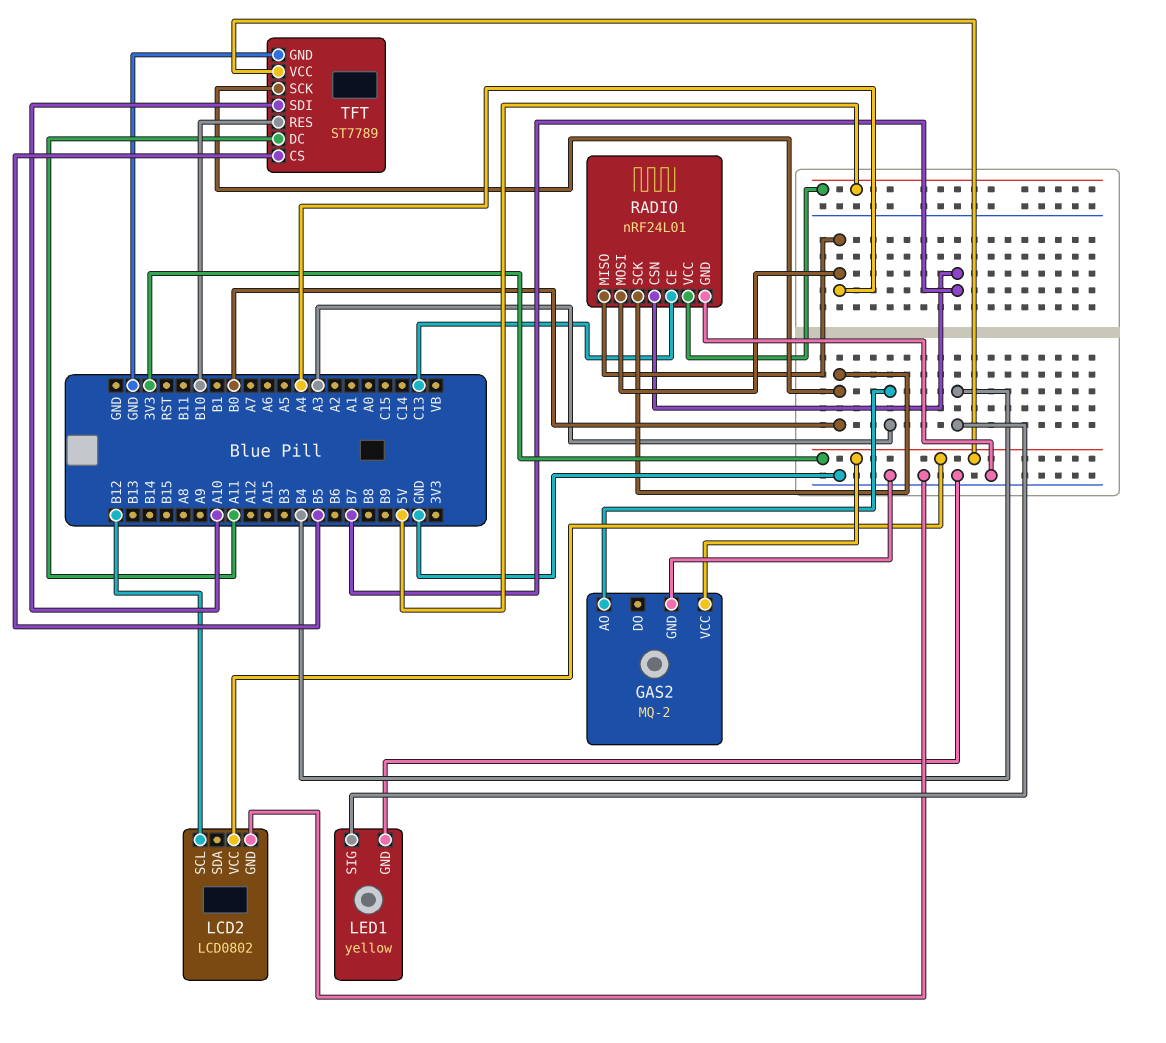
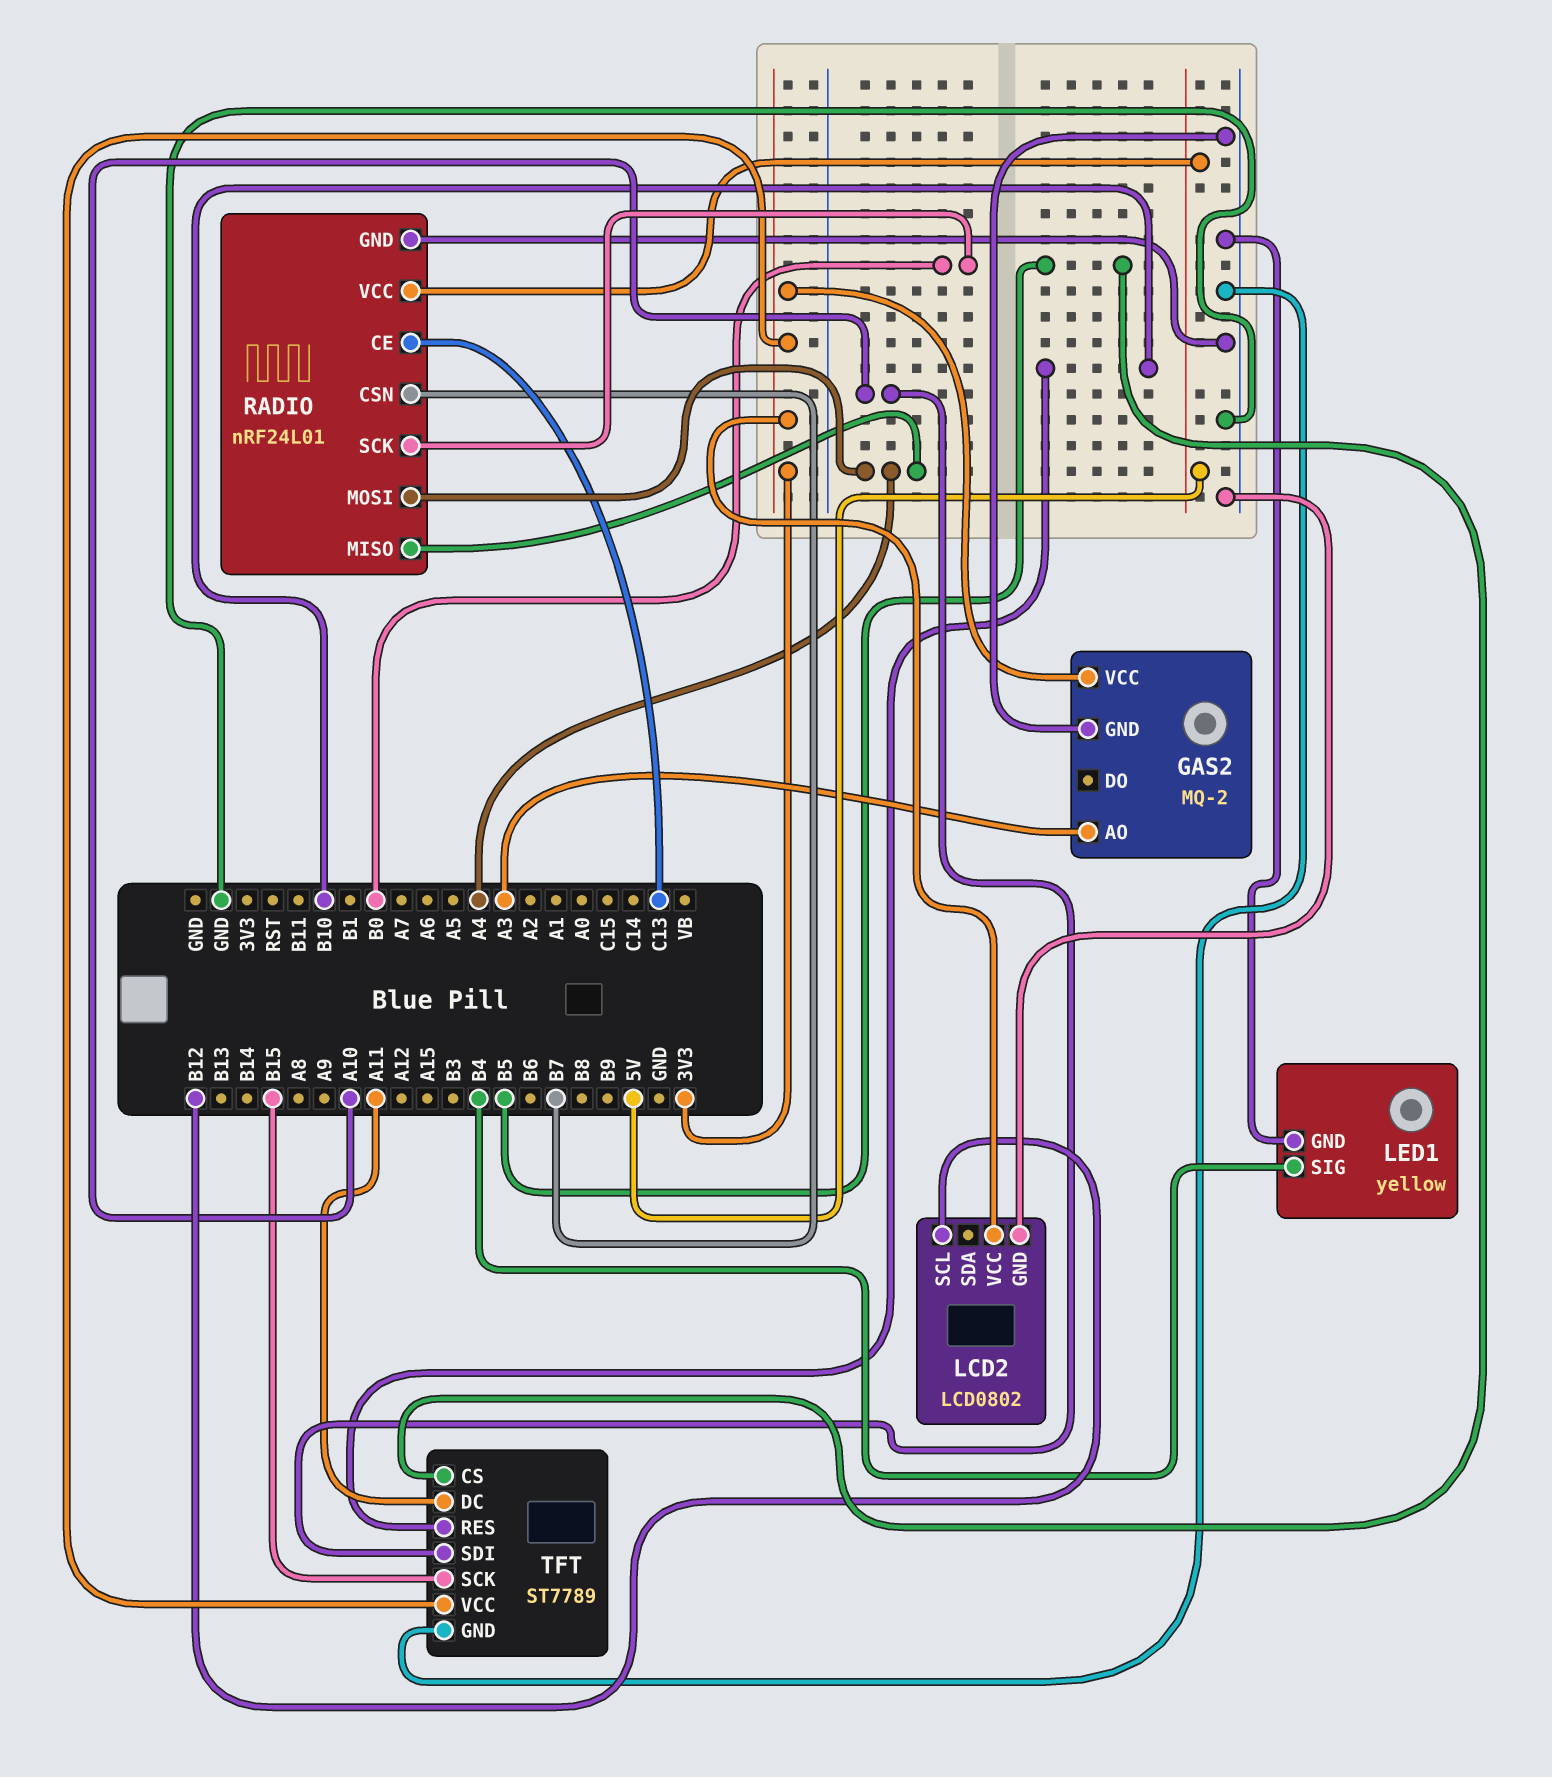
TFT pin SCK: B0 -> B15

